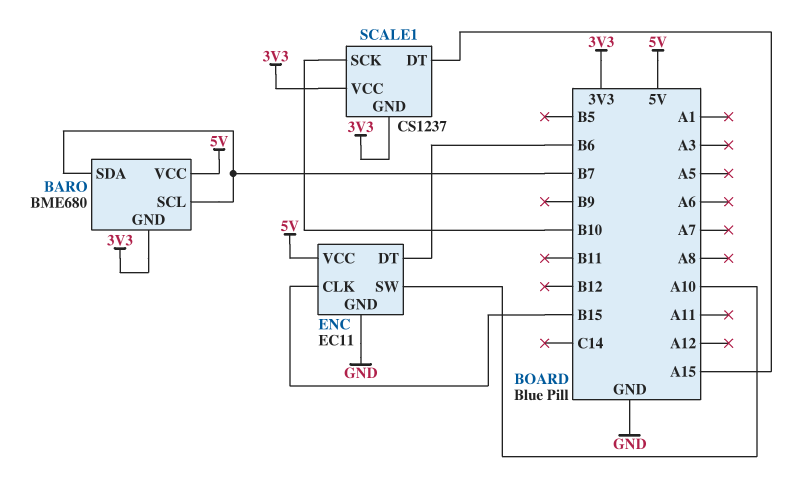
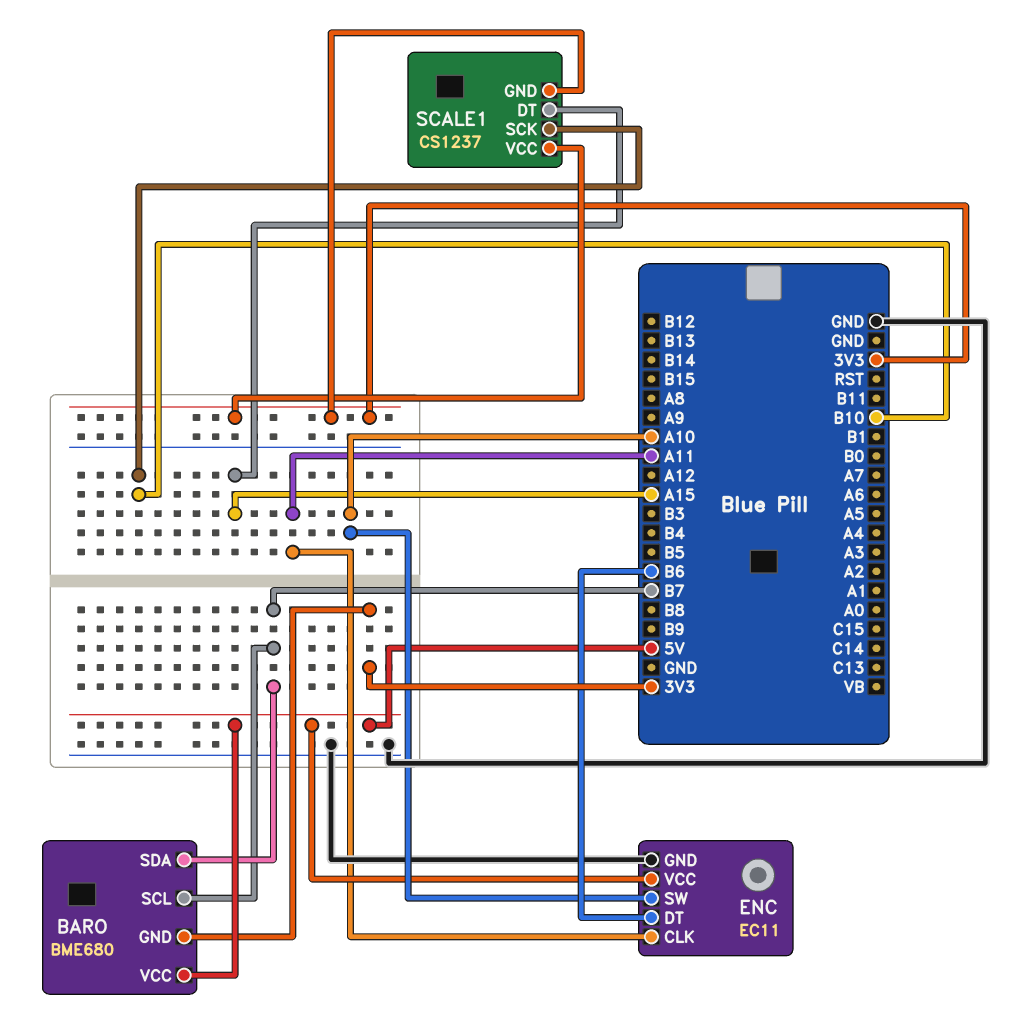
ENC pin CLK: B15 -> A11

